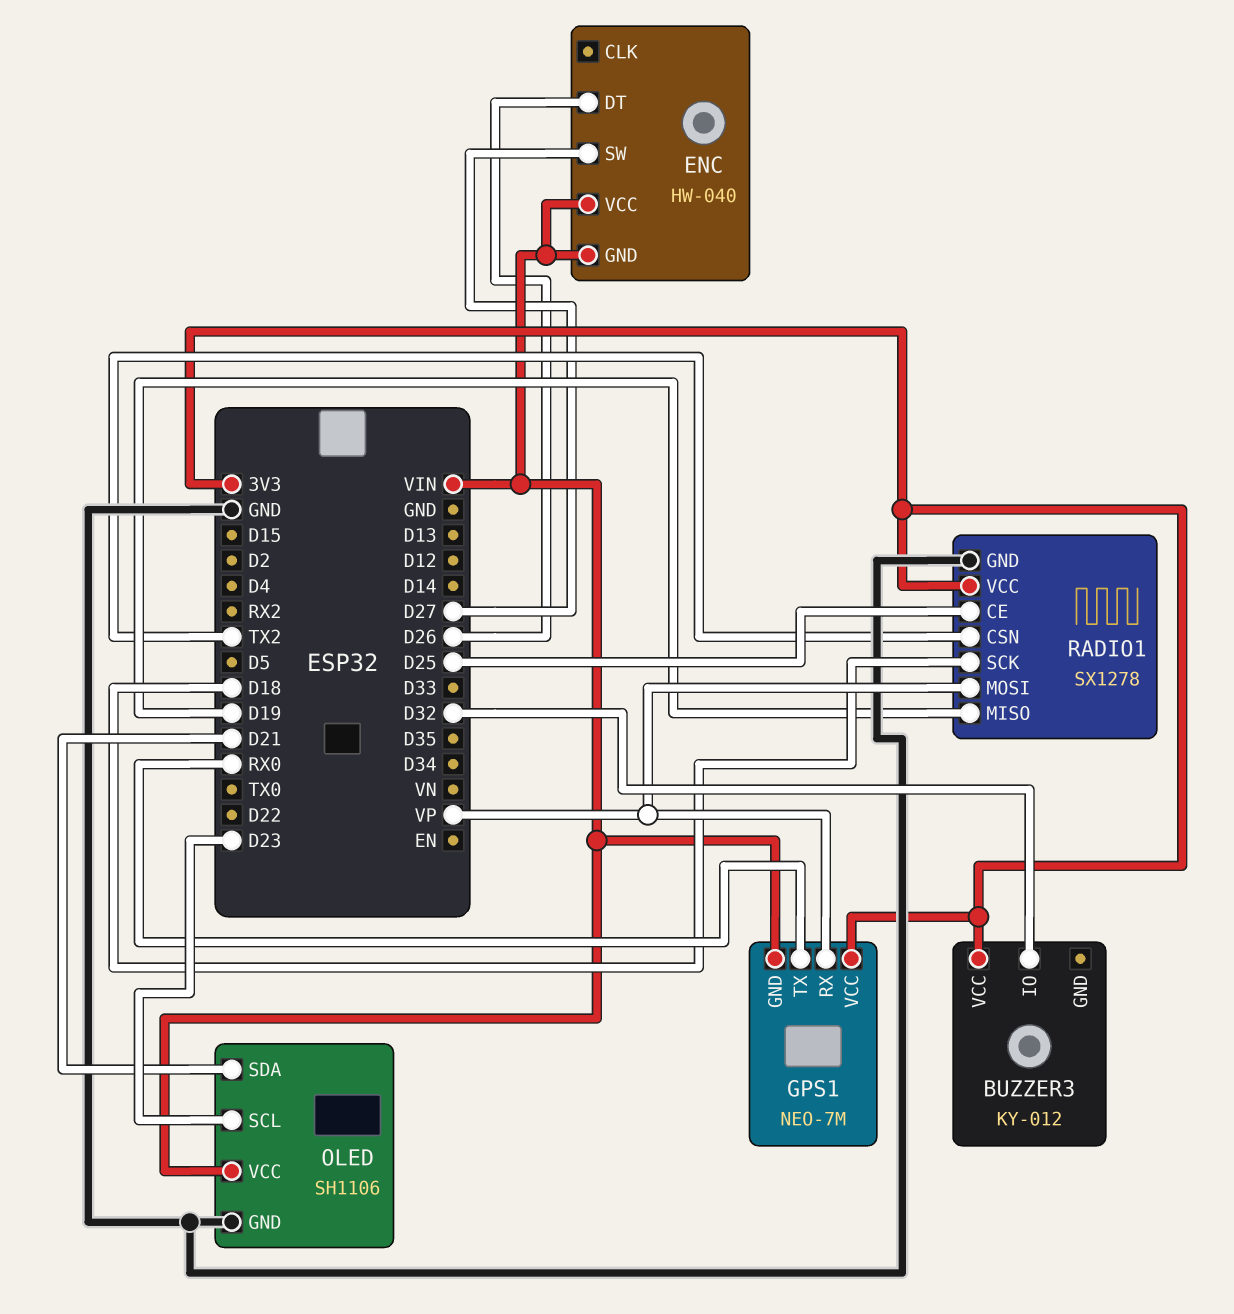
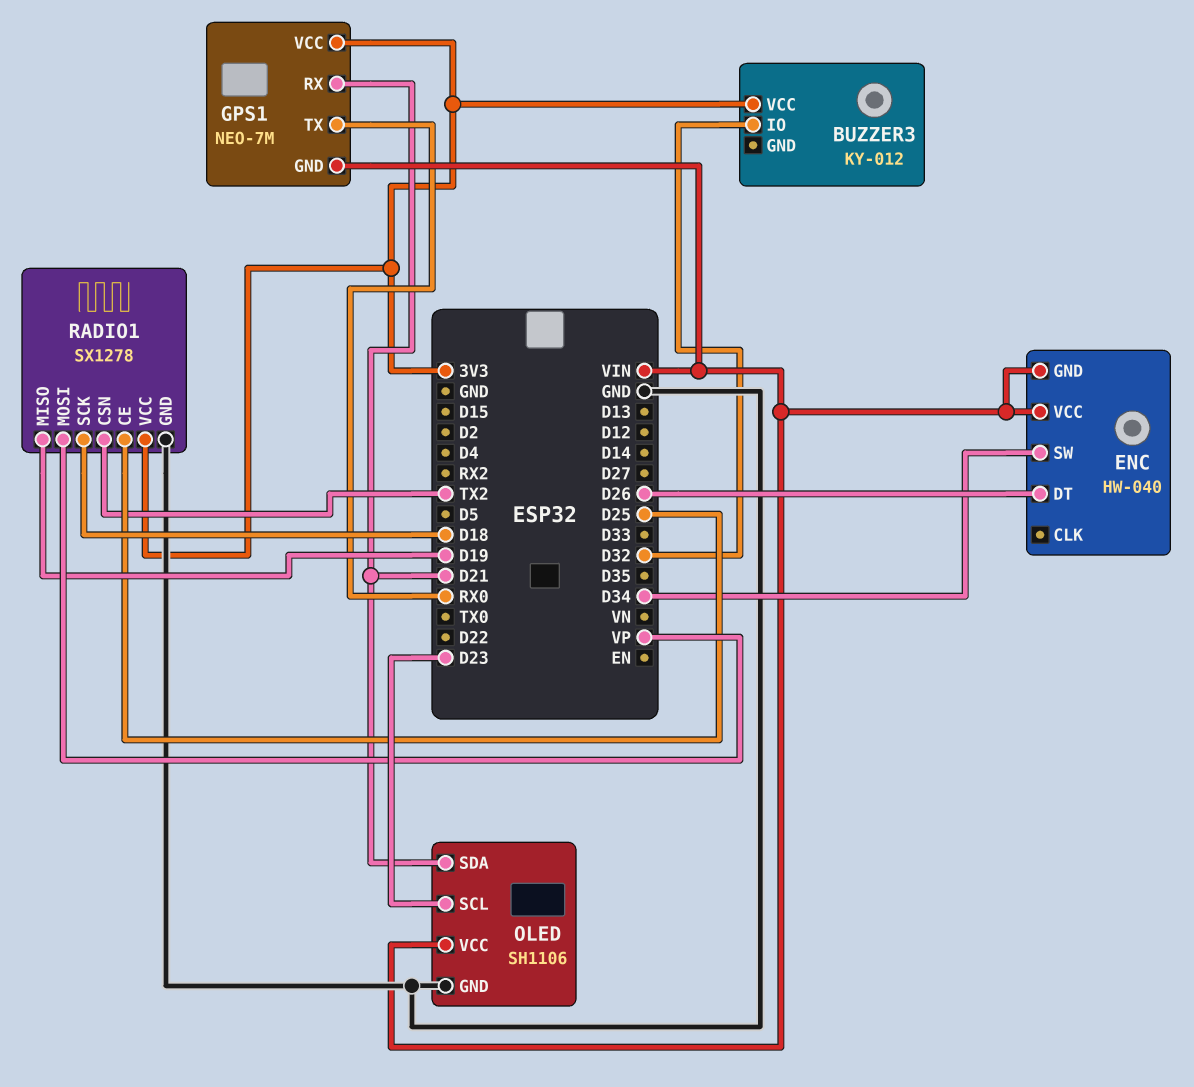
ENC pin SW: D27 -> D34
GPS1 pin RX: VP -> D21

